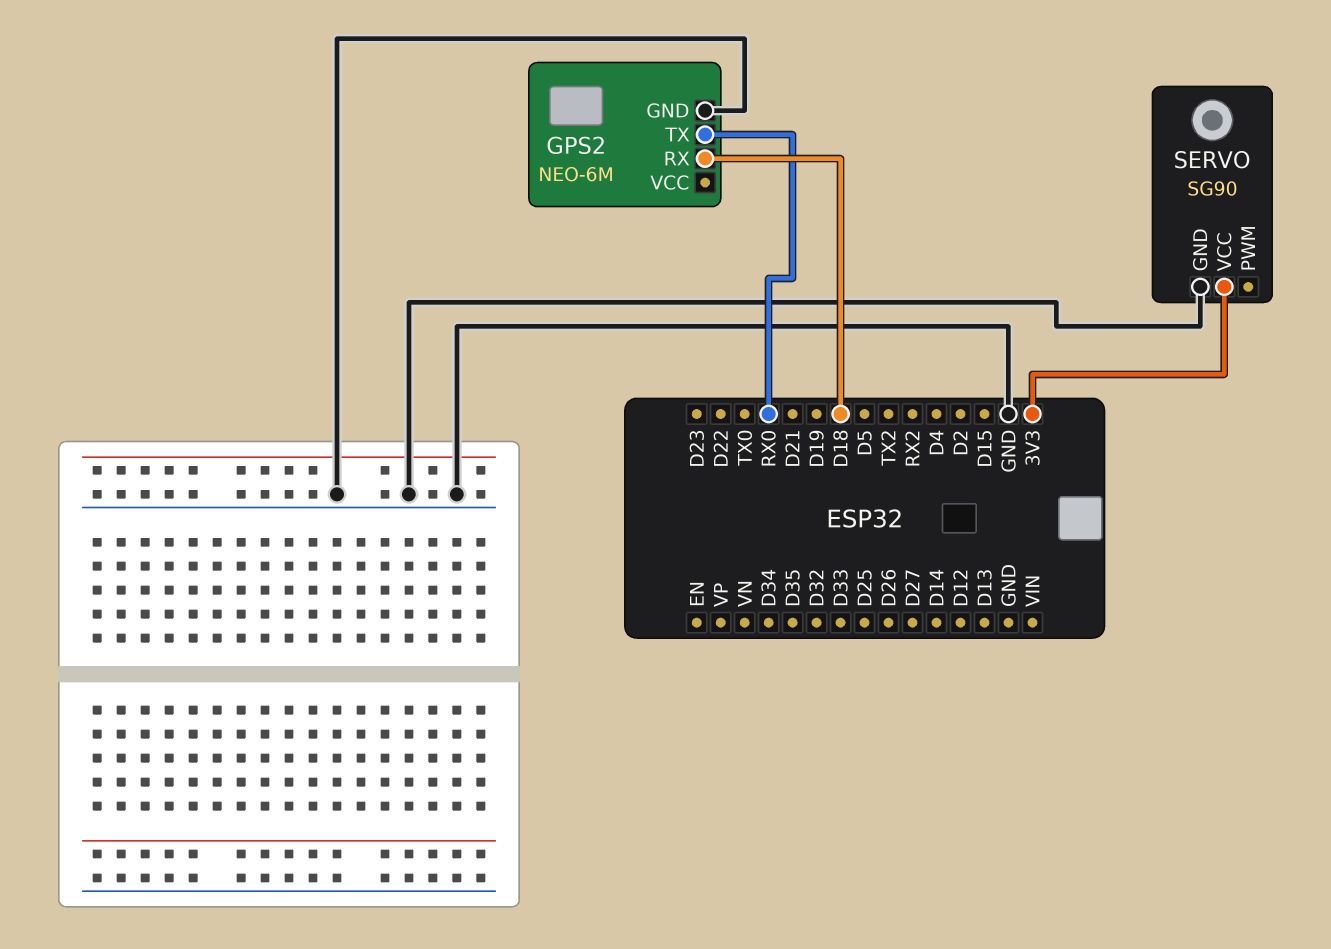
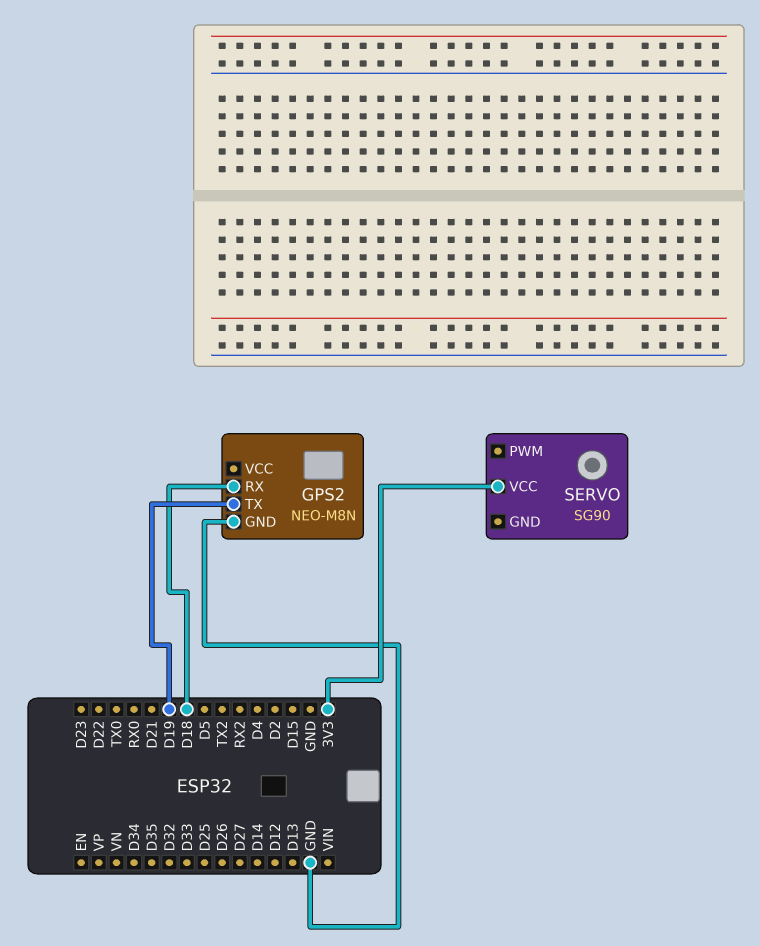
GPS2: NEO-6M -> NEO-M8N
GPS2 pin TX: RX0 -> D19
SERVO pin GND: GND -> none

